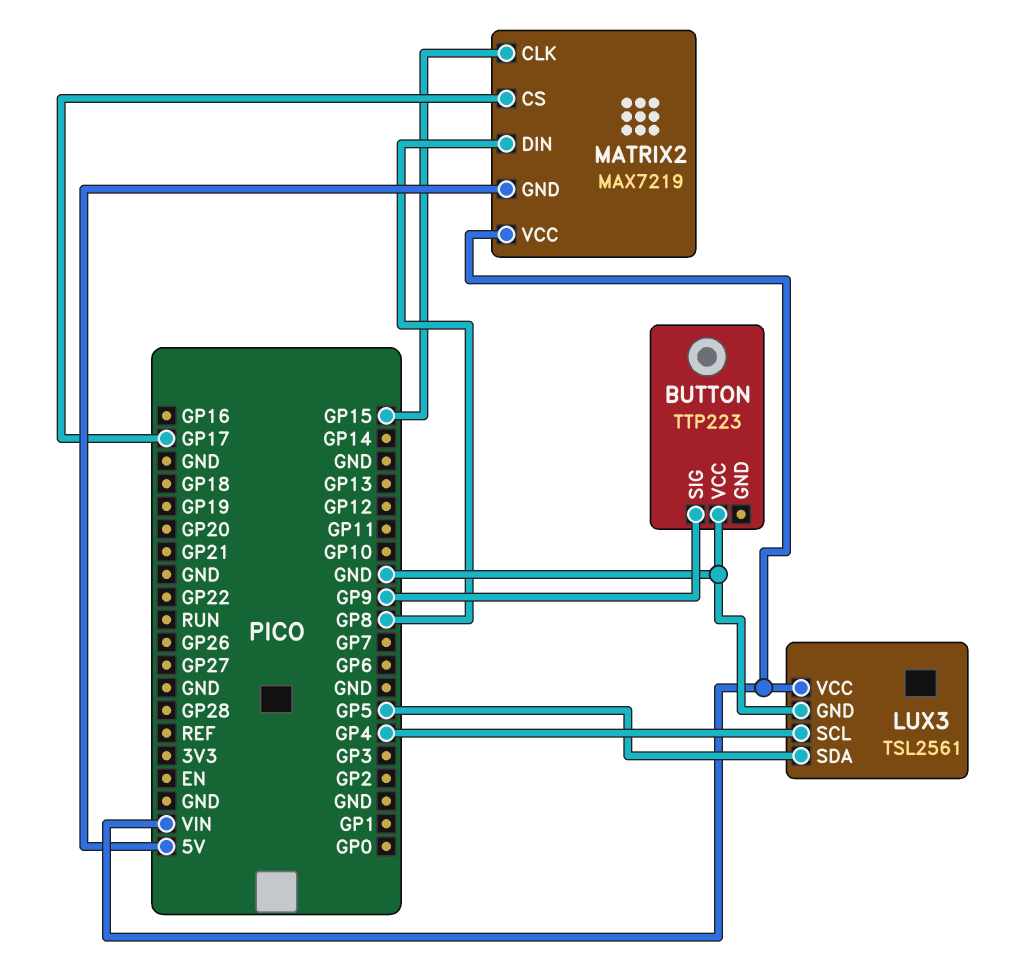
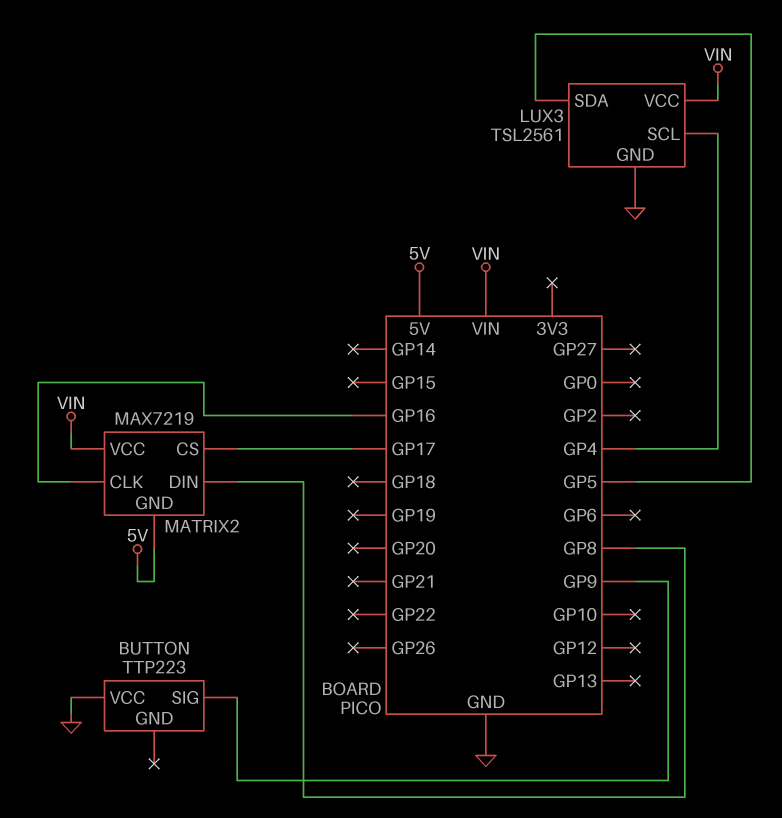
MATRIX2 pin CLK: GP15 -> GP16

